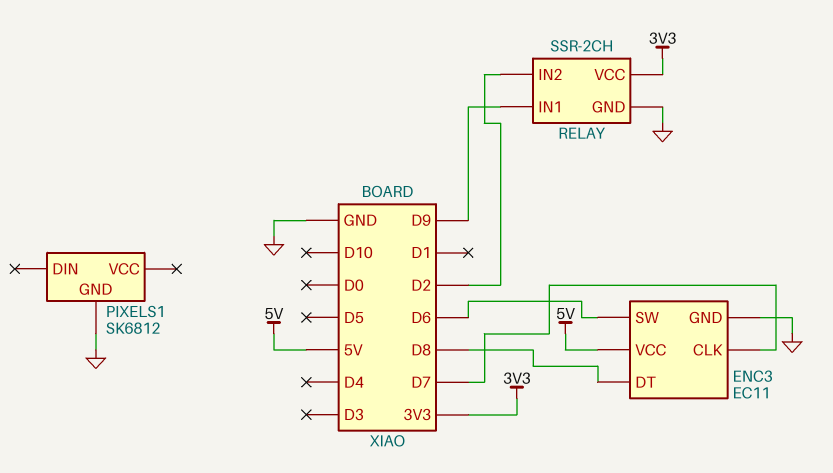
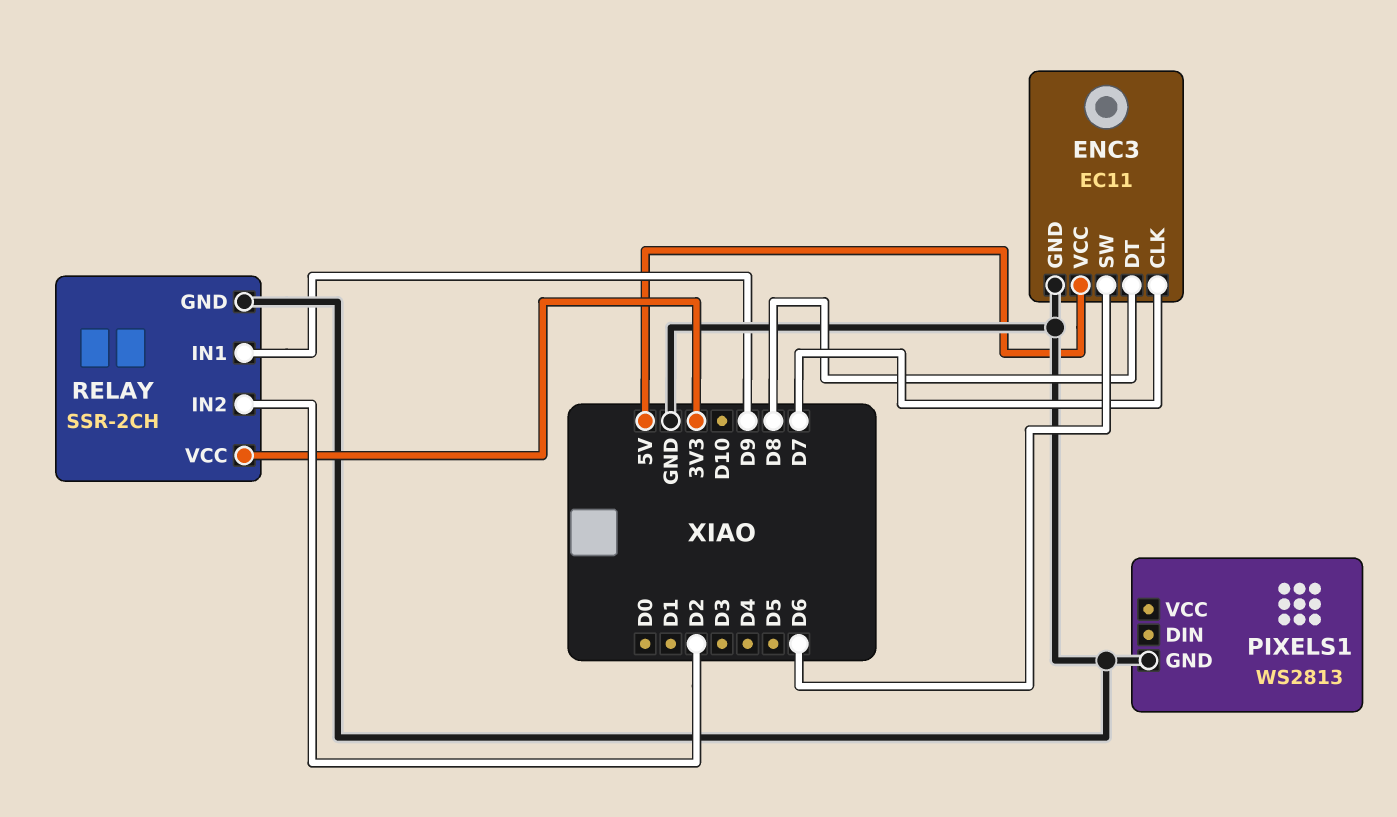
PIXELS1: SK6812 -> WS2813

